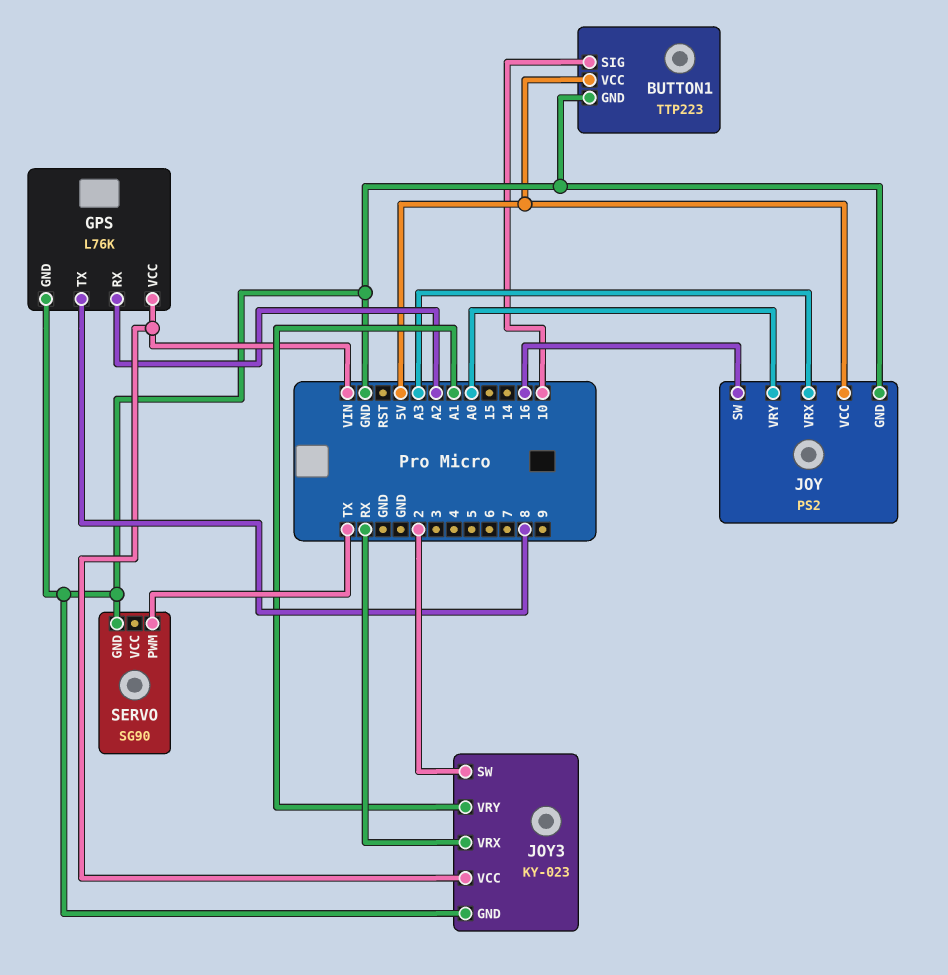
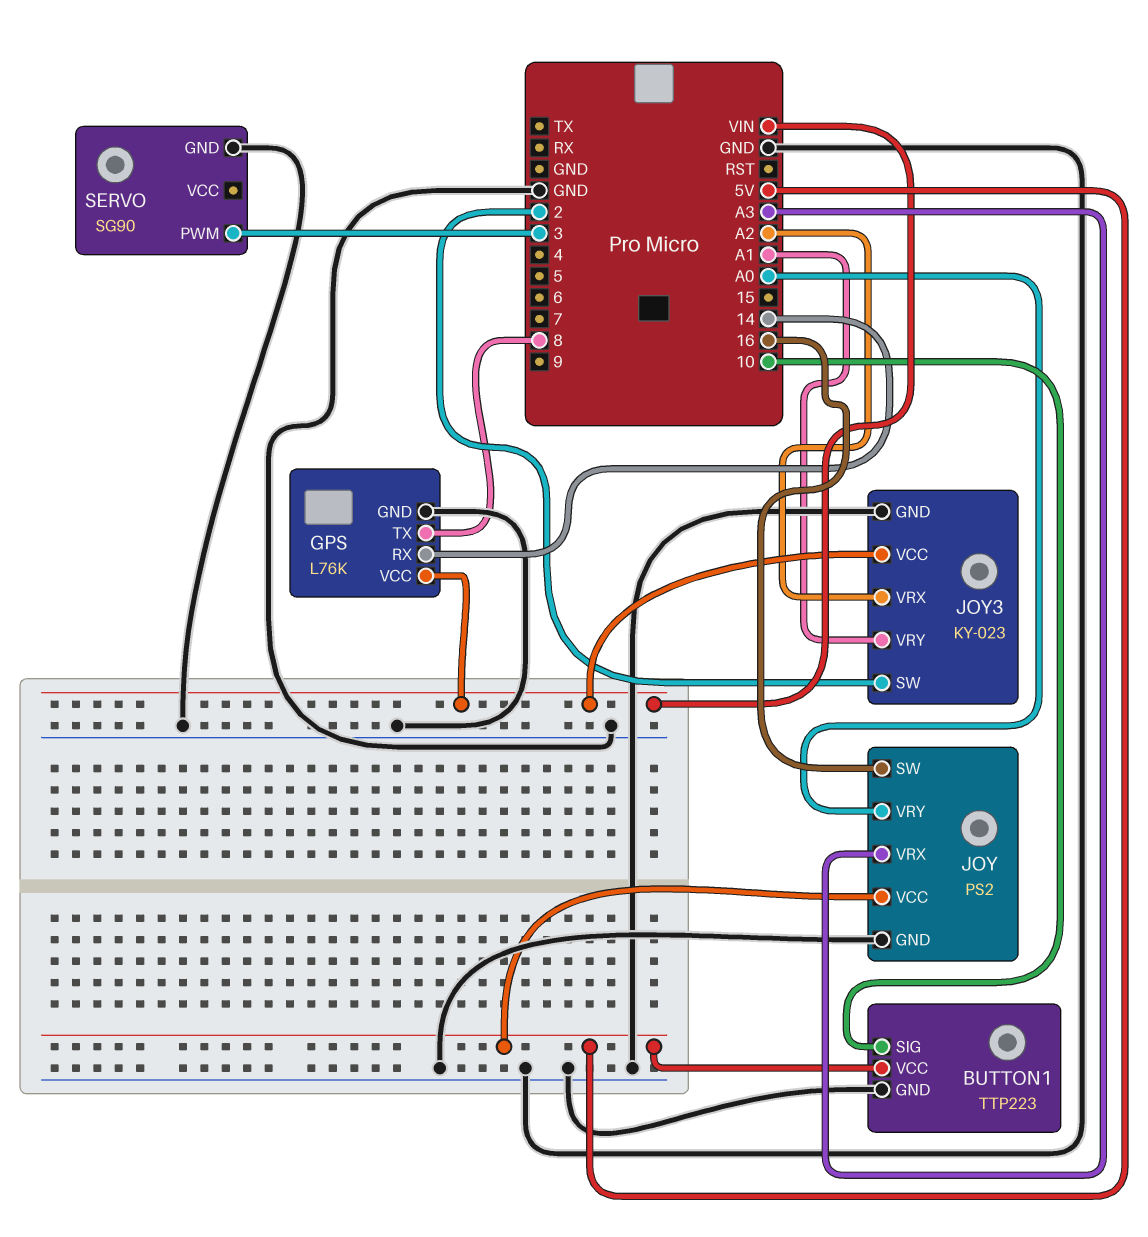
GPS pin RX: A2 -> 14
JOY3 pin VRX: RX -> A2
SERVO pin PWM: TX -> 3

